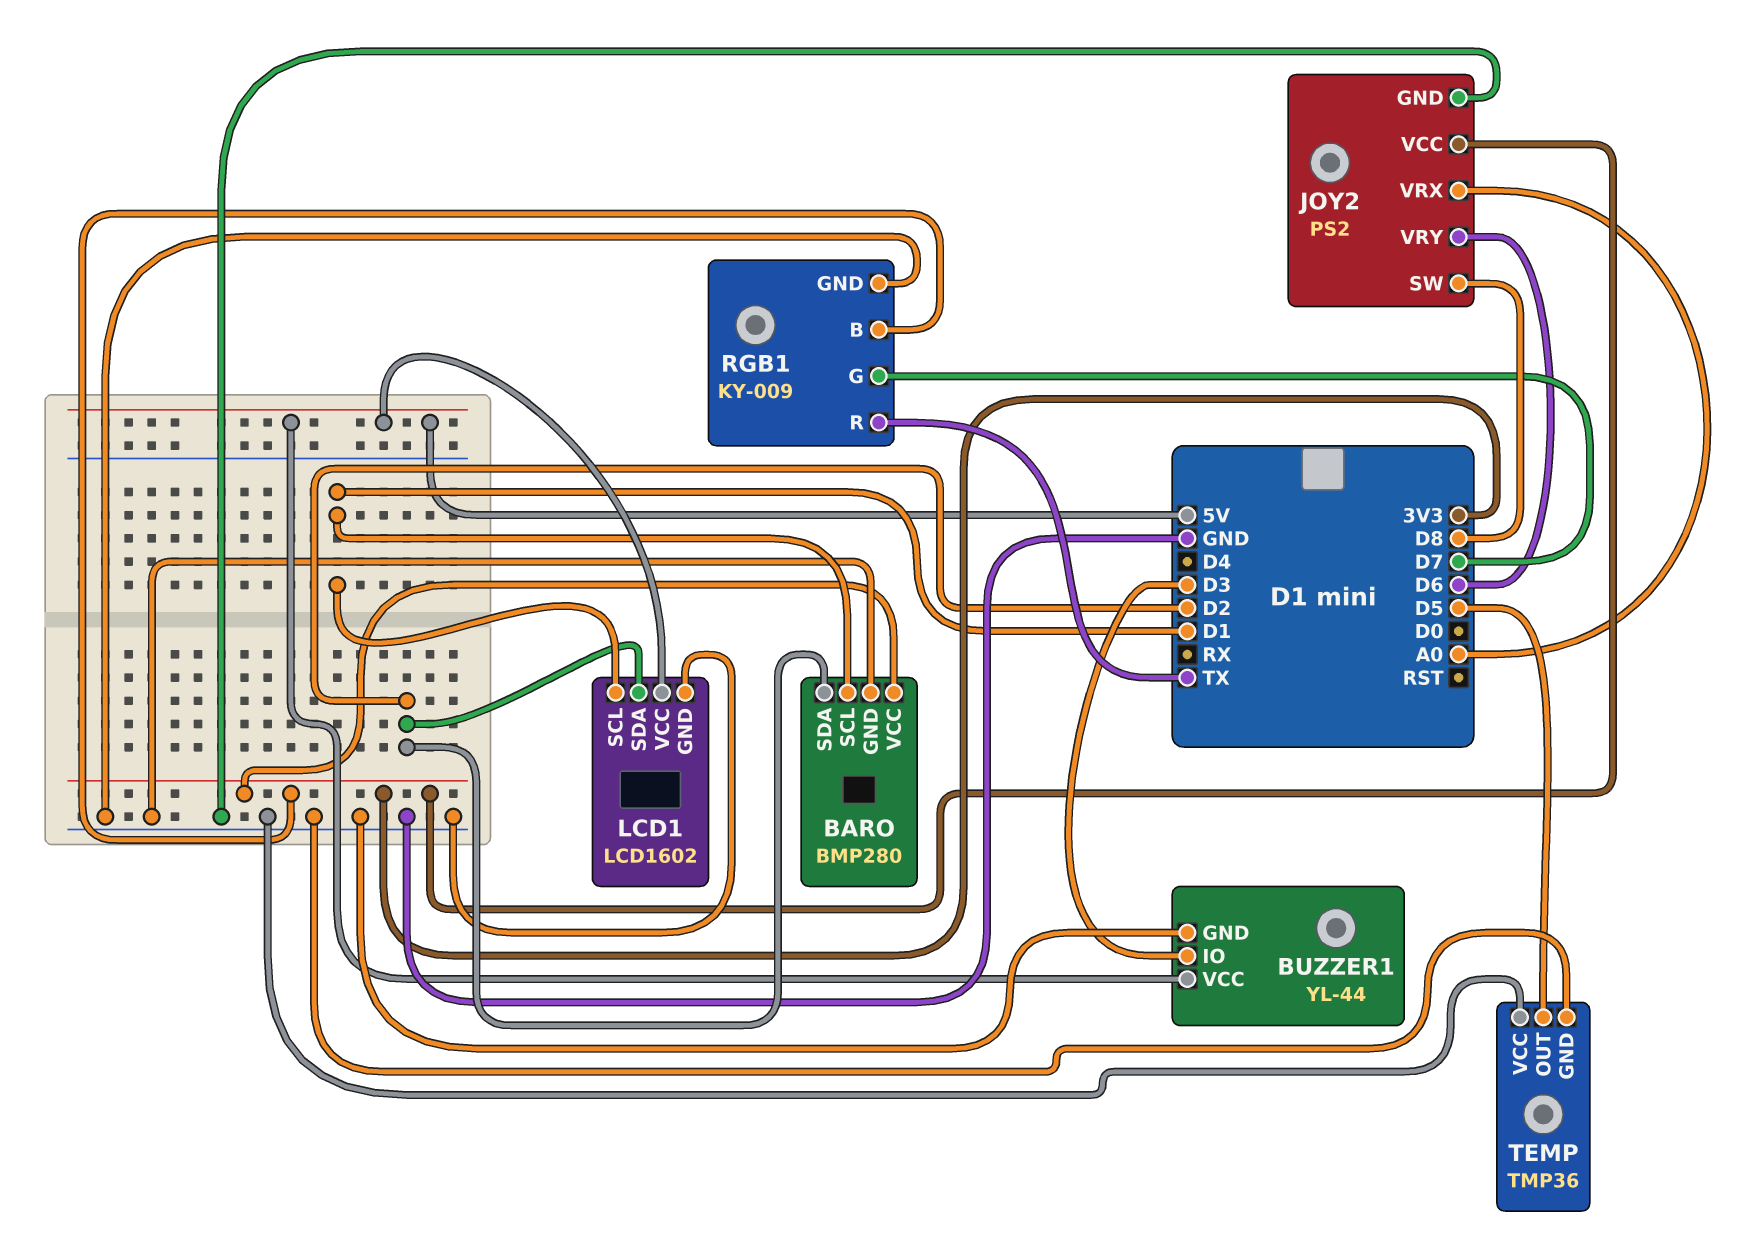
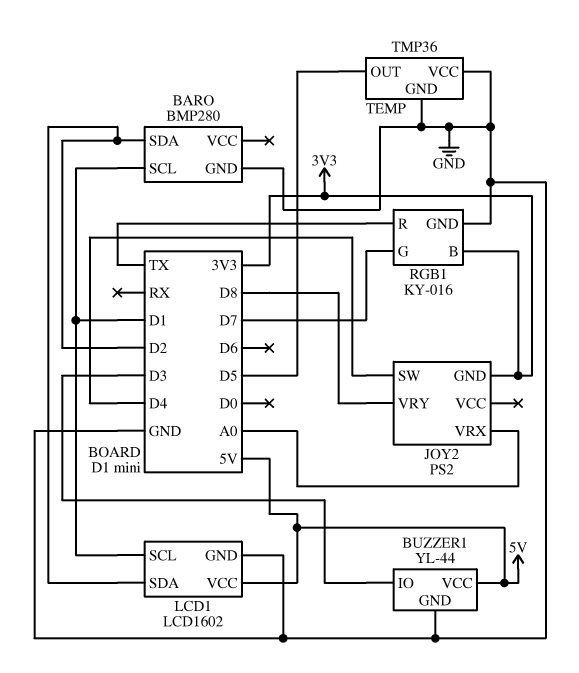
BARO pin VCC: 3V3 -> none
JOY2 pin GND: GND -> 3V3
JOY2 pin SW: D8 -> D4
JOY2 pin VCC: 3V3 -> none
JOY2 pin VRY: D6 -> D8
RGB1: KY-009 -> KY-016

